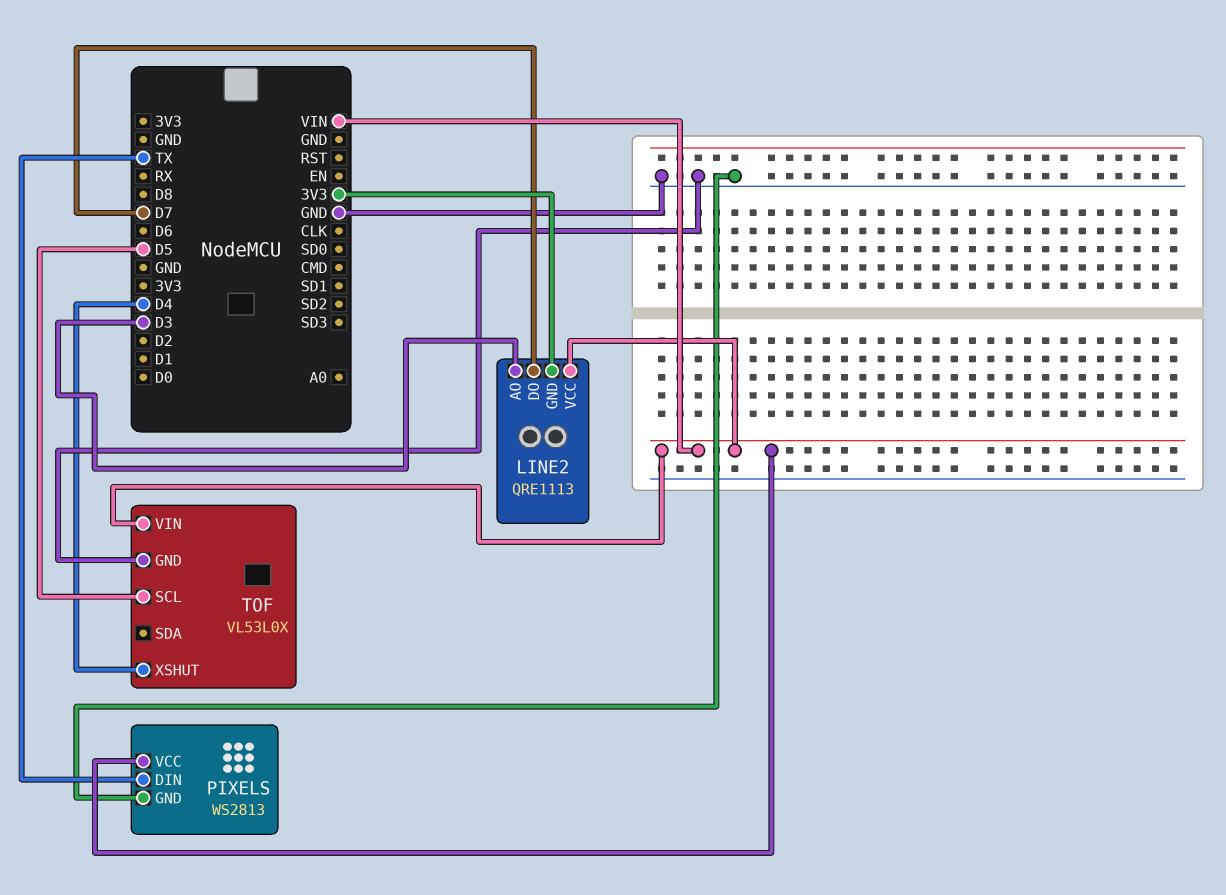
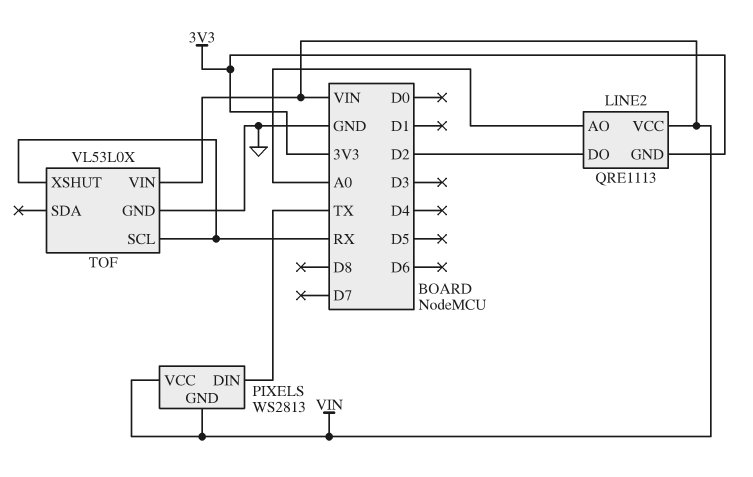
LINE2 pin AO: D3 -> A0
LINE2 pin DO: D7 -> D2
PIXELS pin GND: GND -> VIN
TOF pin SCL: D5 -> RX
TOF pin XSHUT: D4 -> RX

